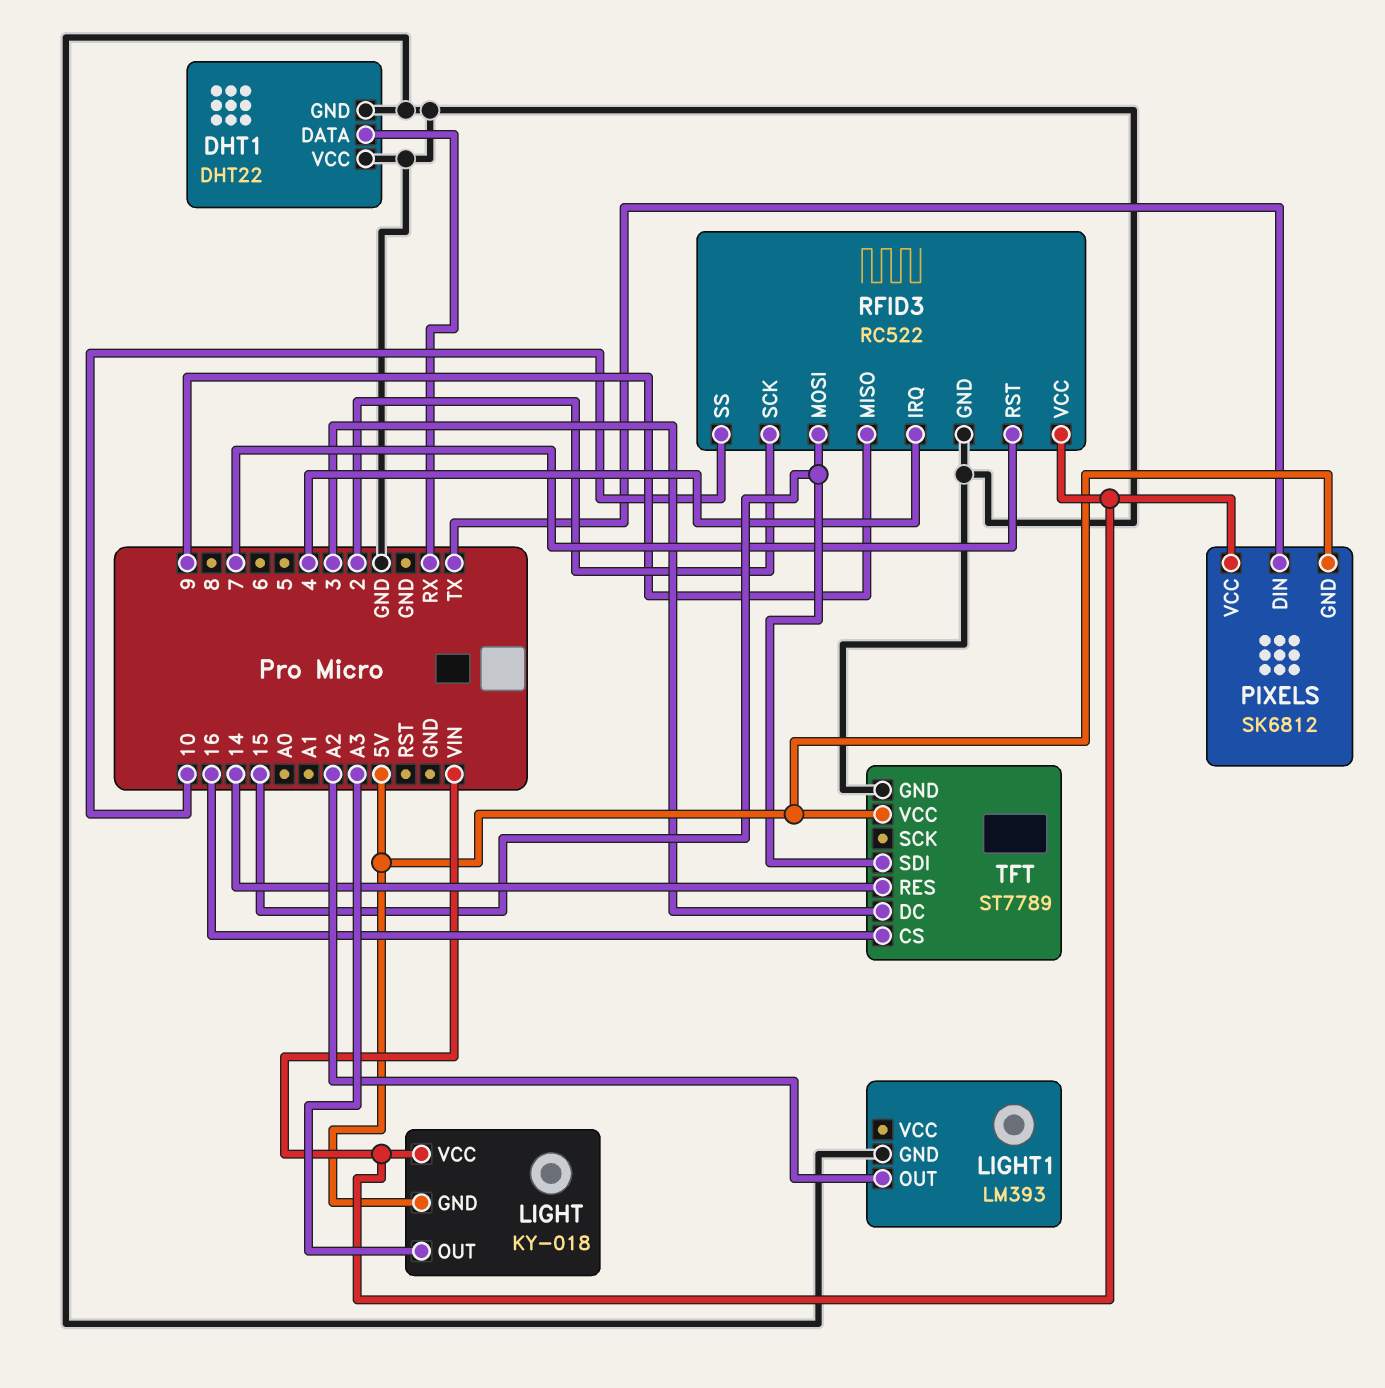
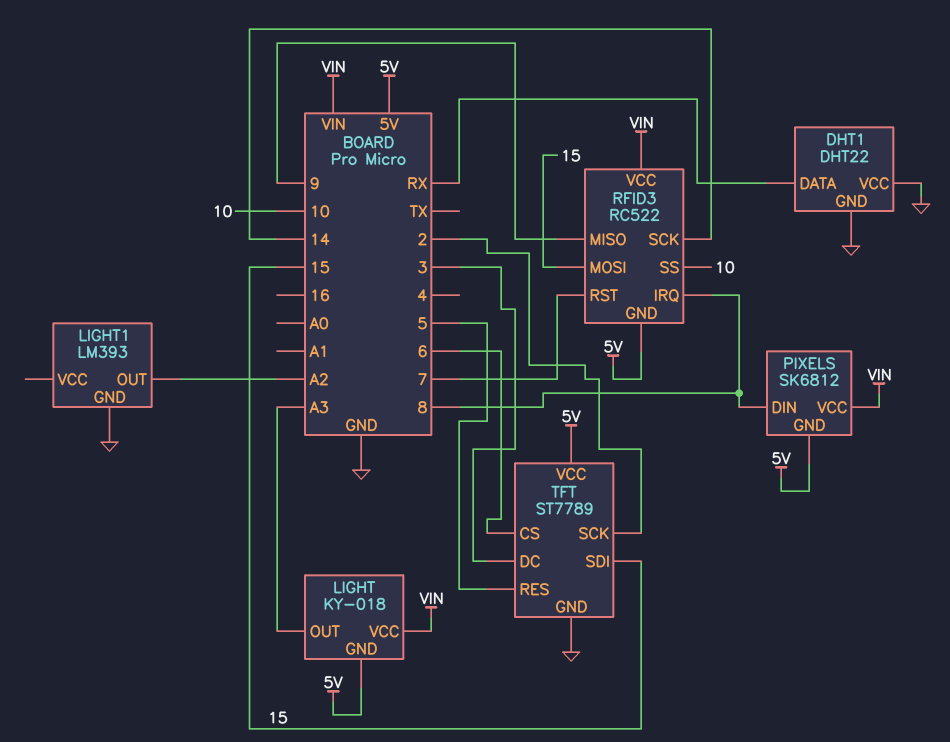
PIXELS pin DIN: TX -> 8
RFID3 pin GND: GND -> 5V
RFID3 pin IRQ: 4 -> 8
RFID3 pin SCK: 2 -> 14
TFT pin CS: 16 -> 6
TFT pin RES: 14 -> 5
TFT pin SCK: none -> 2

